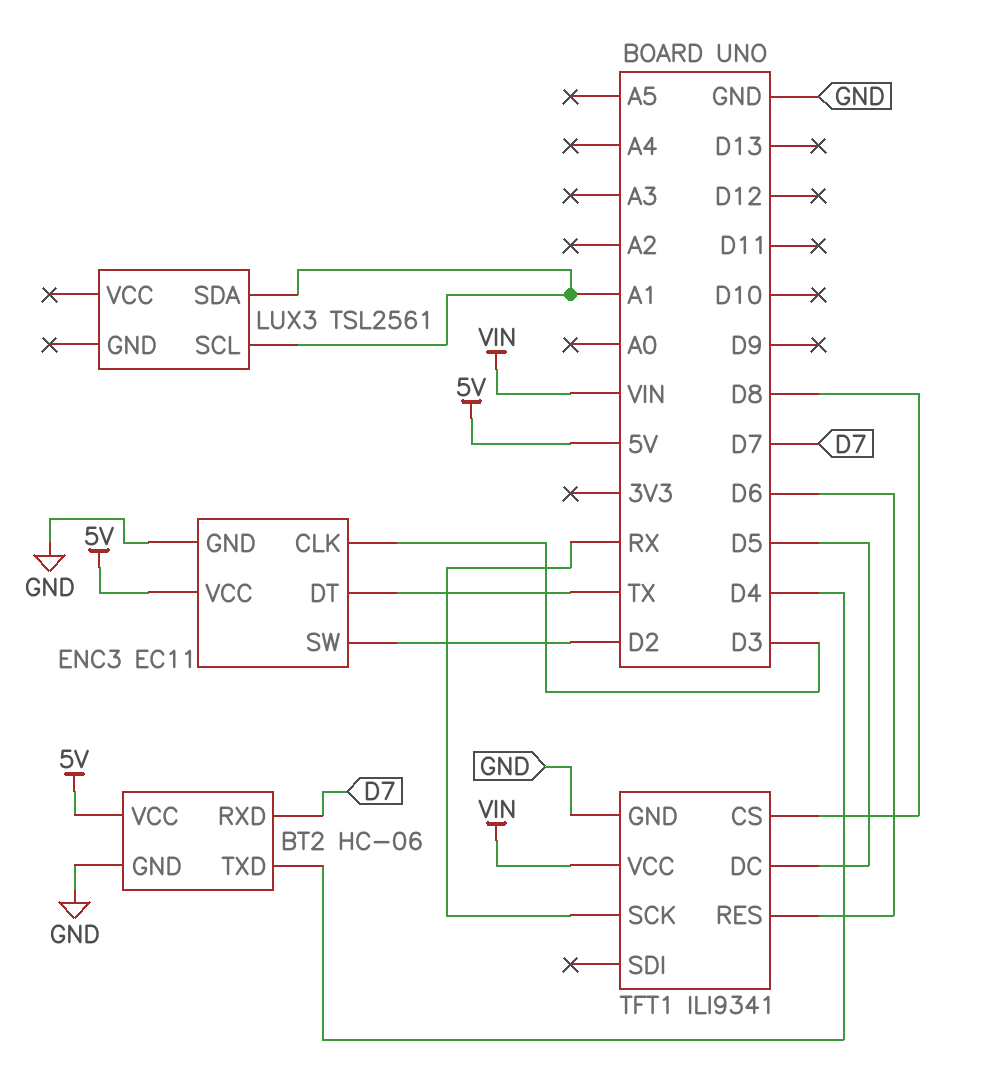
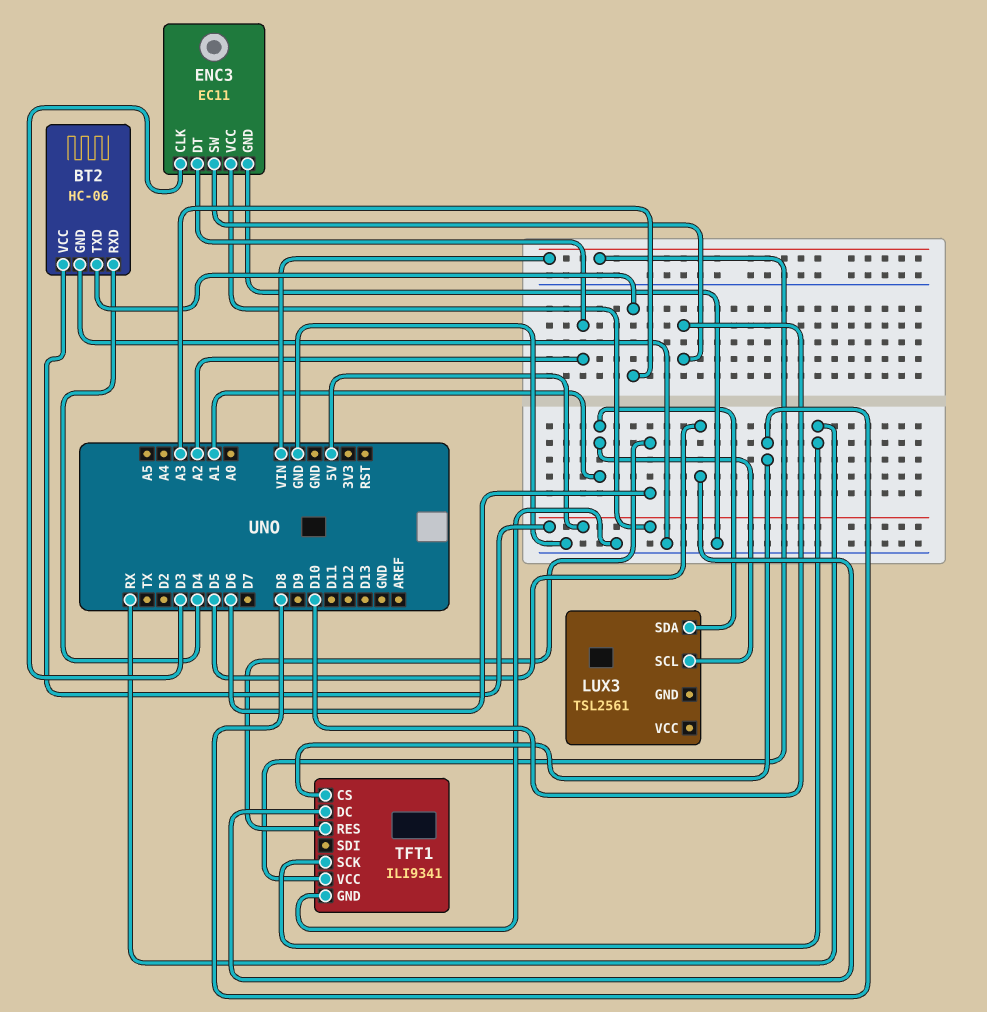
BT2 pin RXD: D7 -> D4
BT2 pin TXD: D4 -> A3
ENC3 pin DT: TX -> A2
ENC3 pin SW: D2 -> D10

